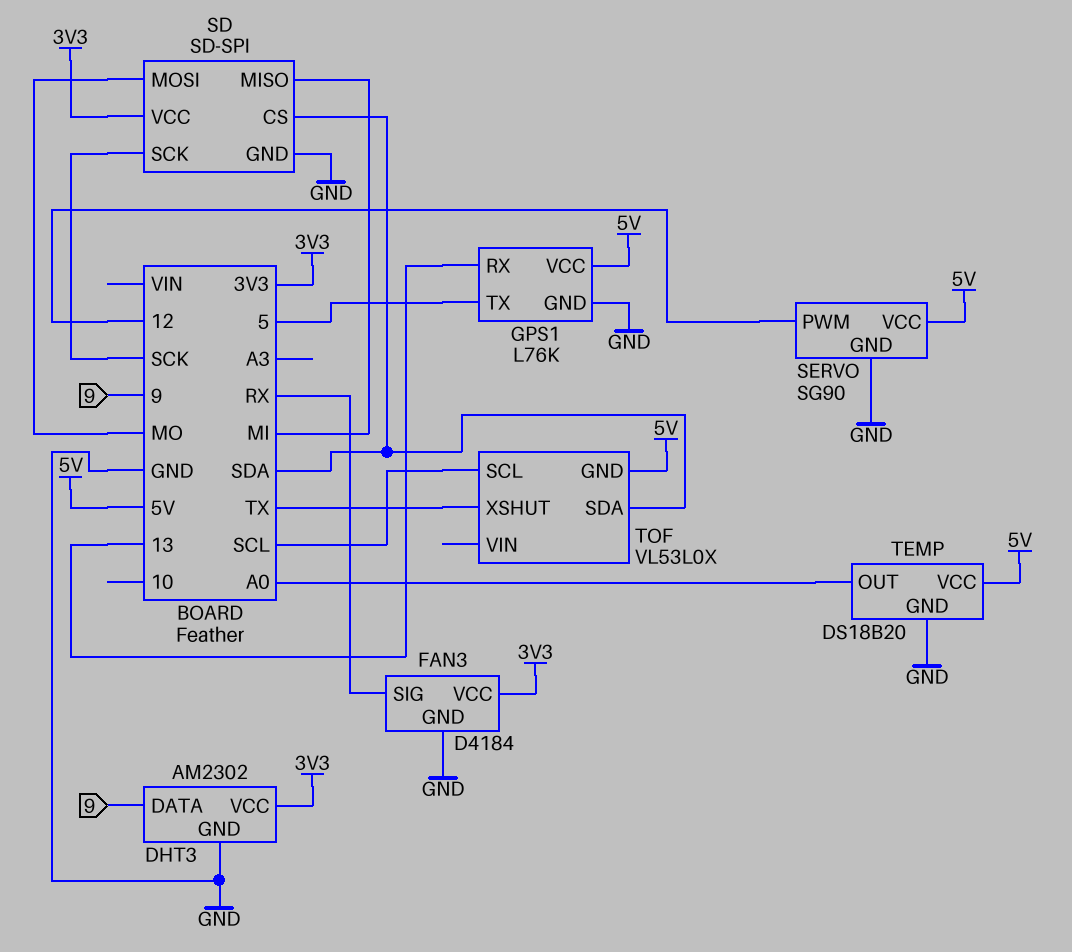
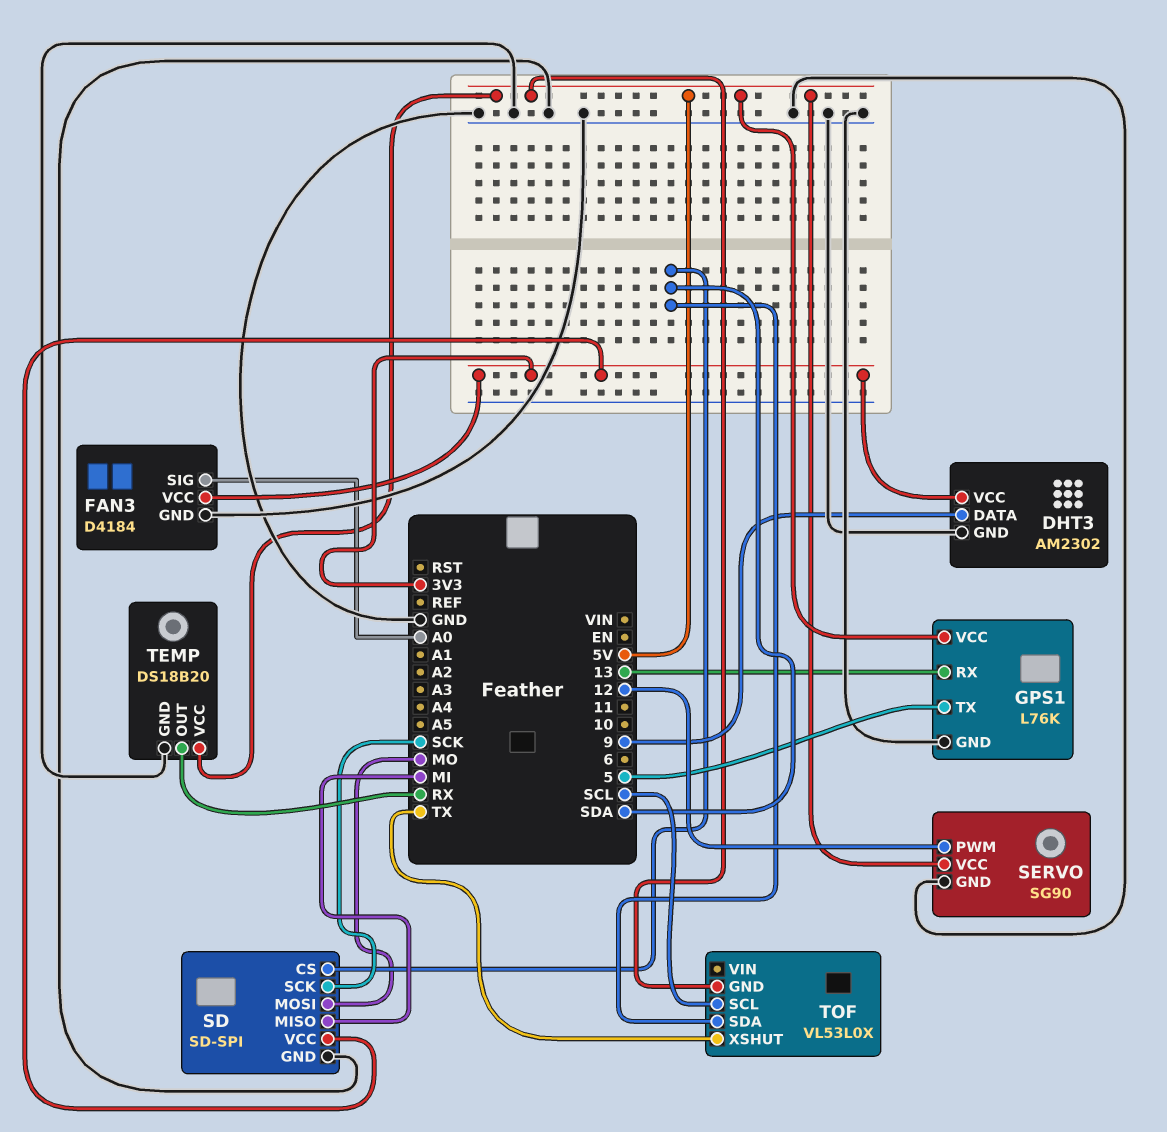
FAN3 pin SIG: RX -> A0
TEMP pin OUT: A0 -> RX

